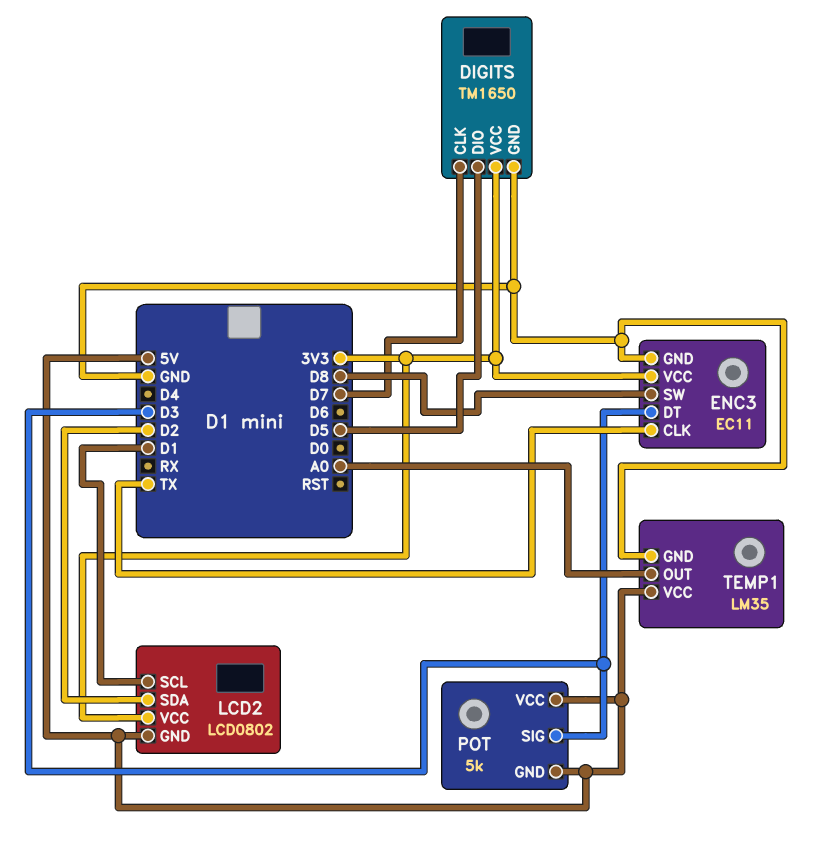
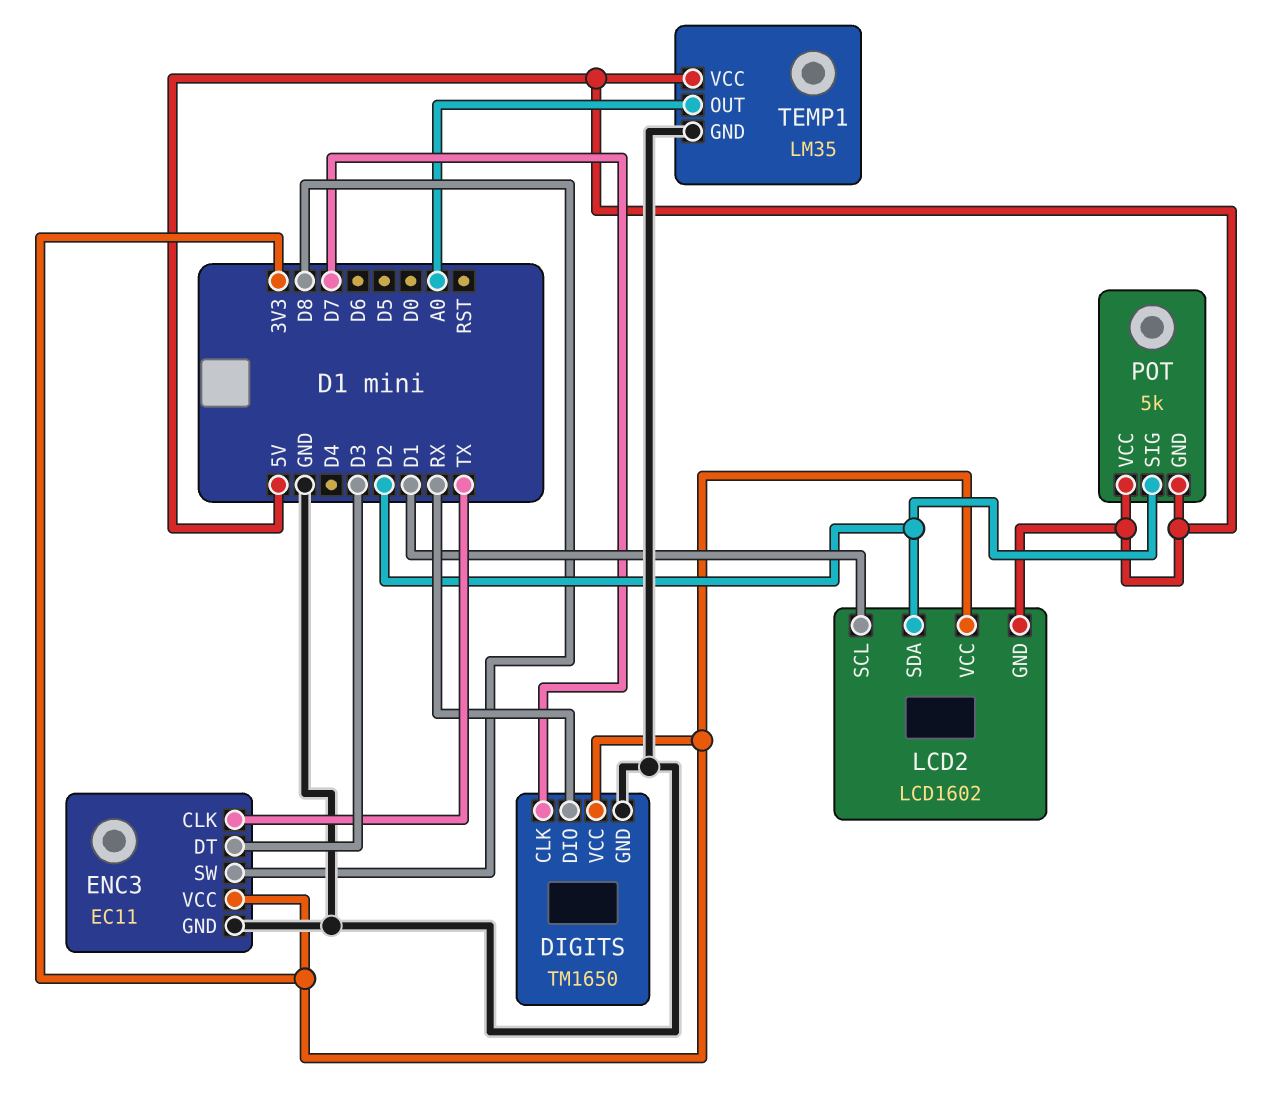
DIGITS pin DIO: D5 -> RX
LCD2: LCD0802 -> LCD1602
POT pin SIG: D3 -> D2

